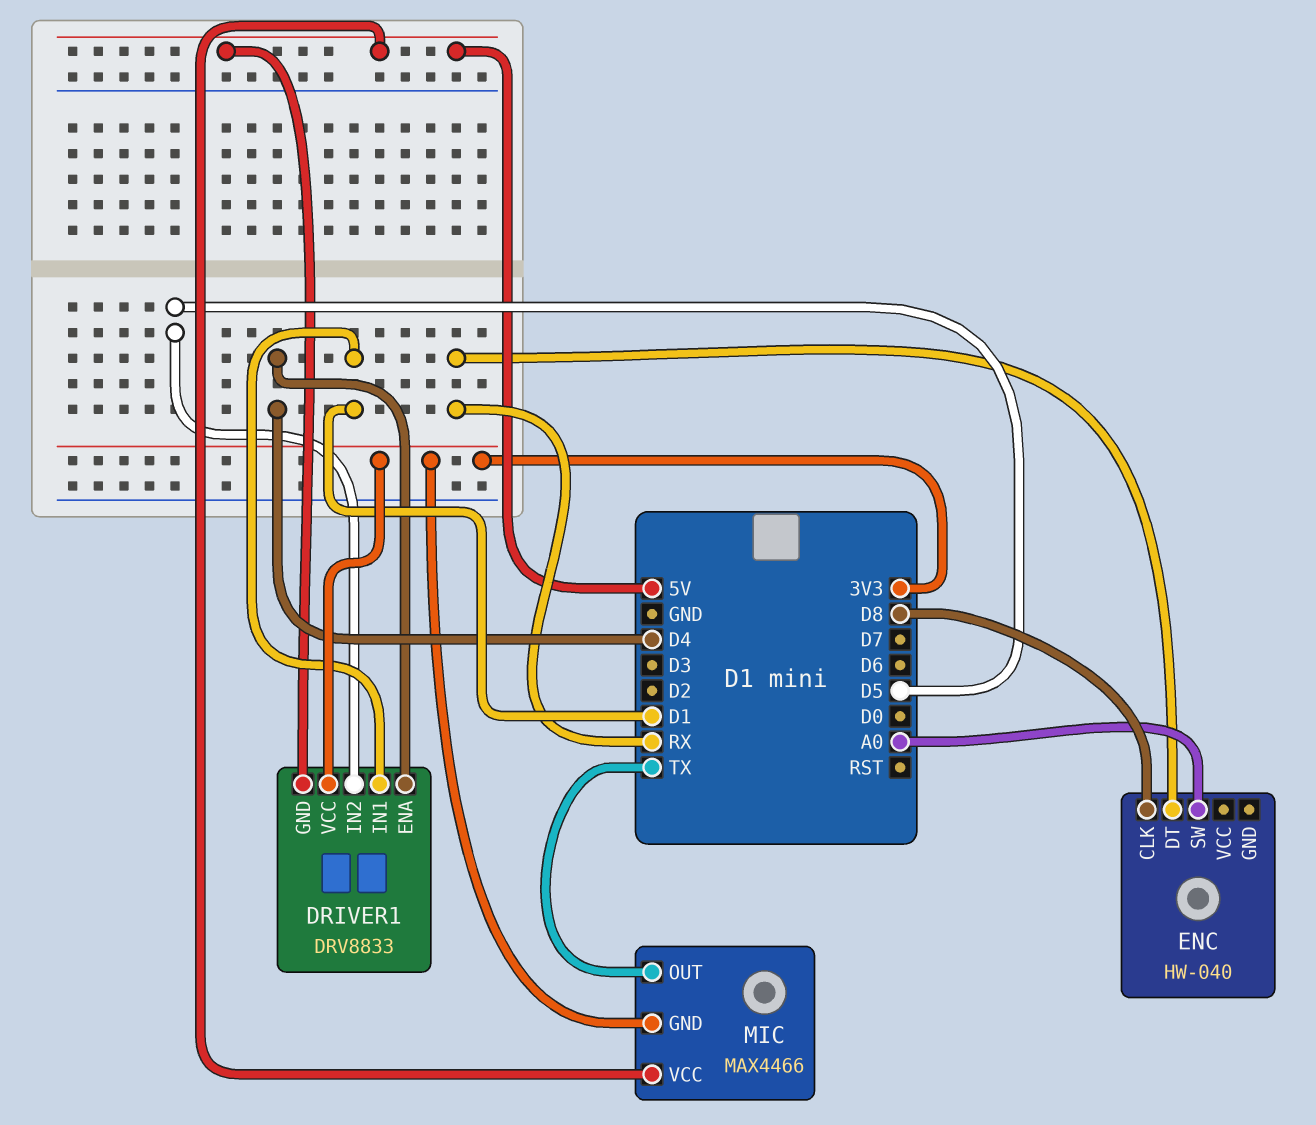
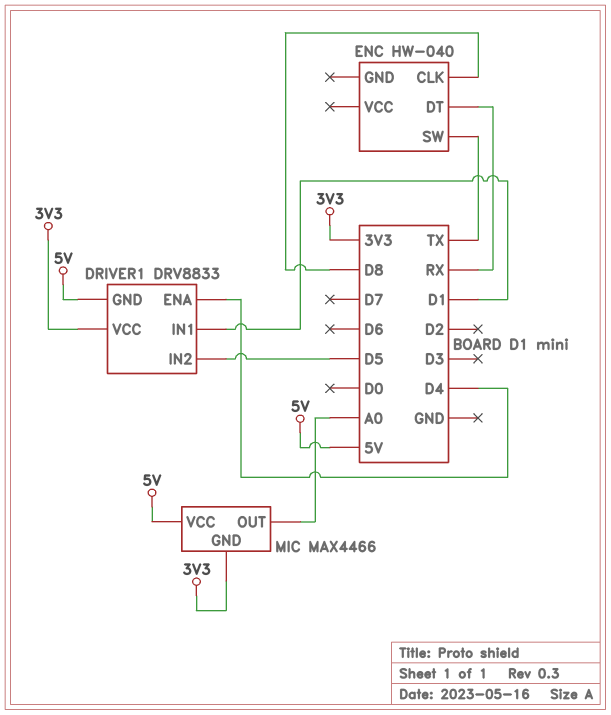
ENC pin SW: A0 -> TX
MIC pin OUT: TX -> A0

